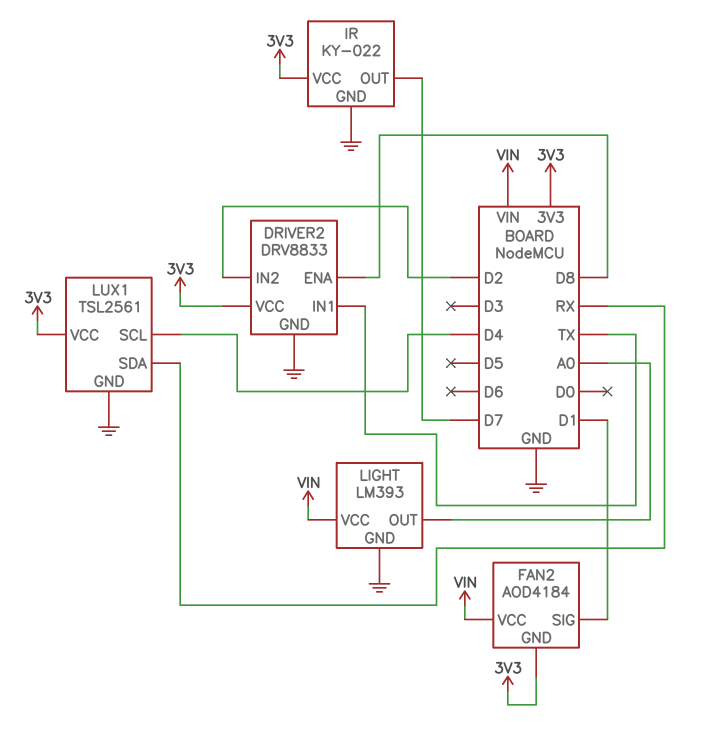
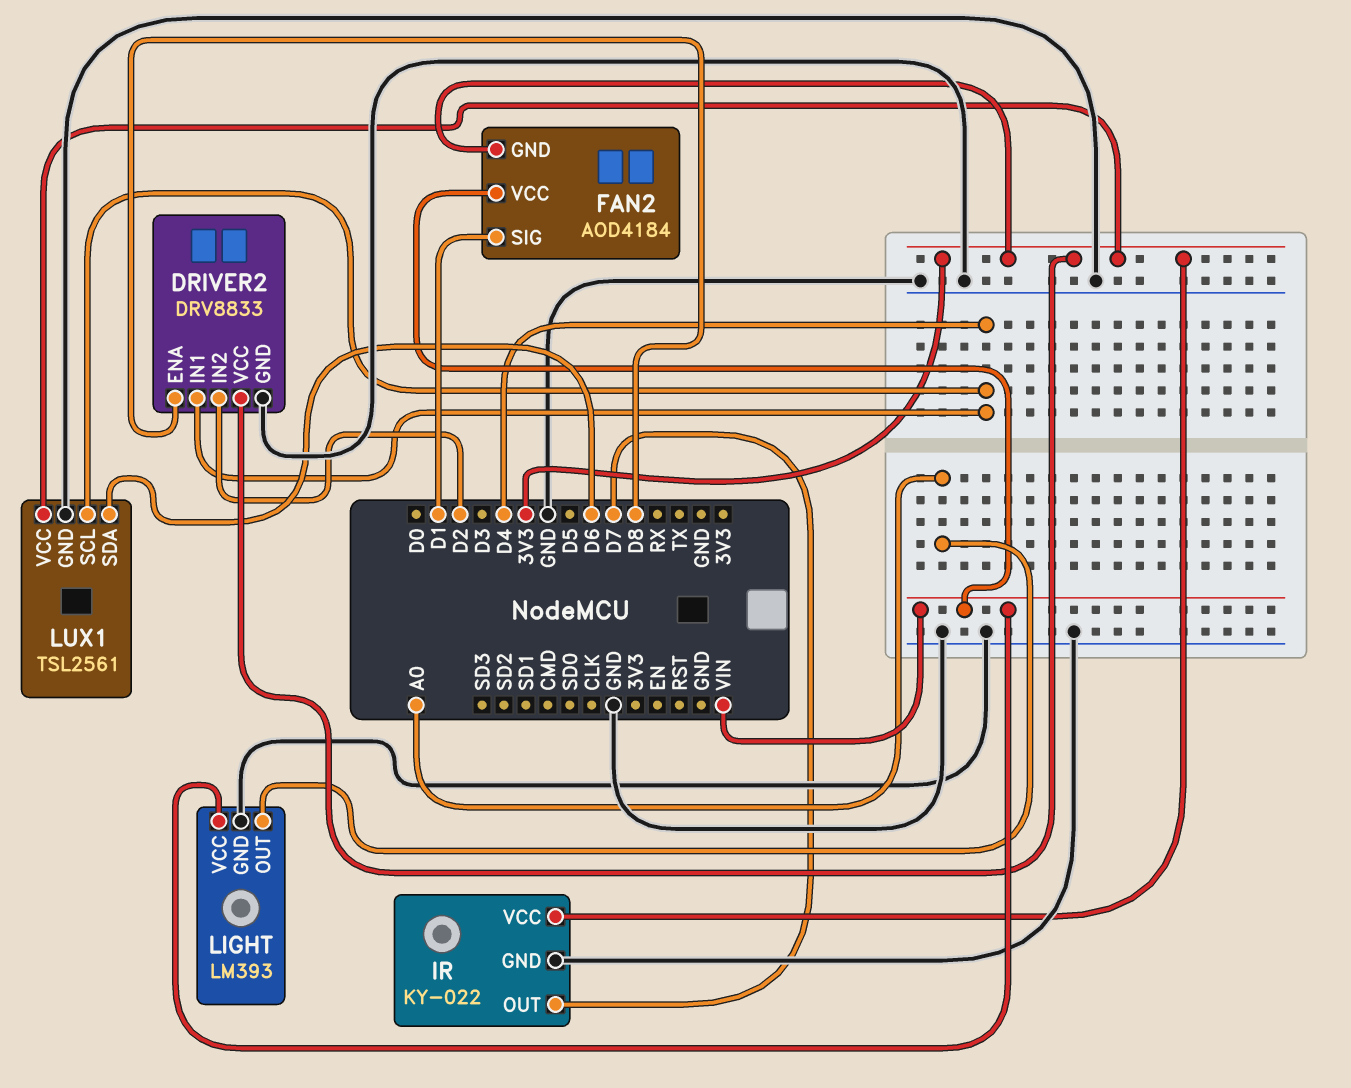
DRIVER2 pin IN1: TX -> D4
LUX1 pin SDA: RX -> D6

